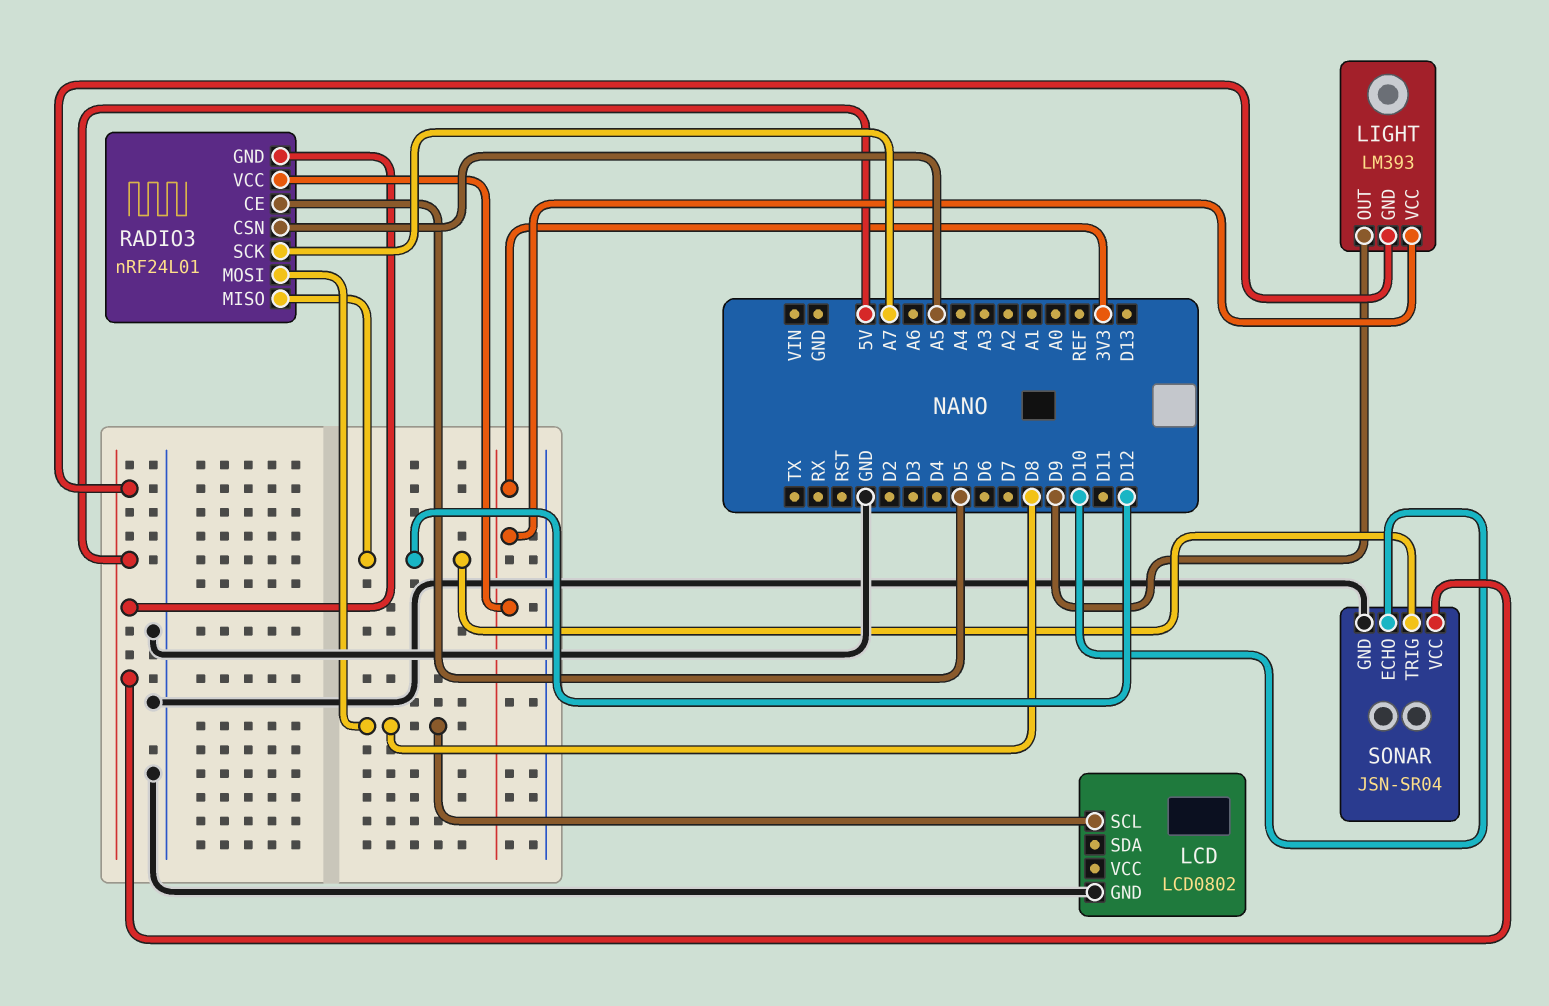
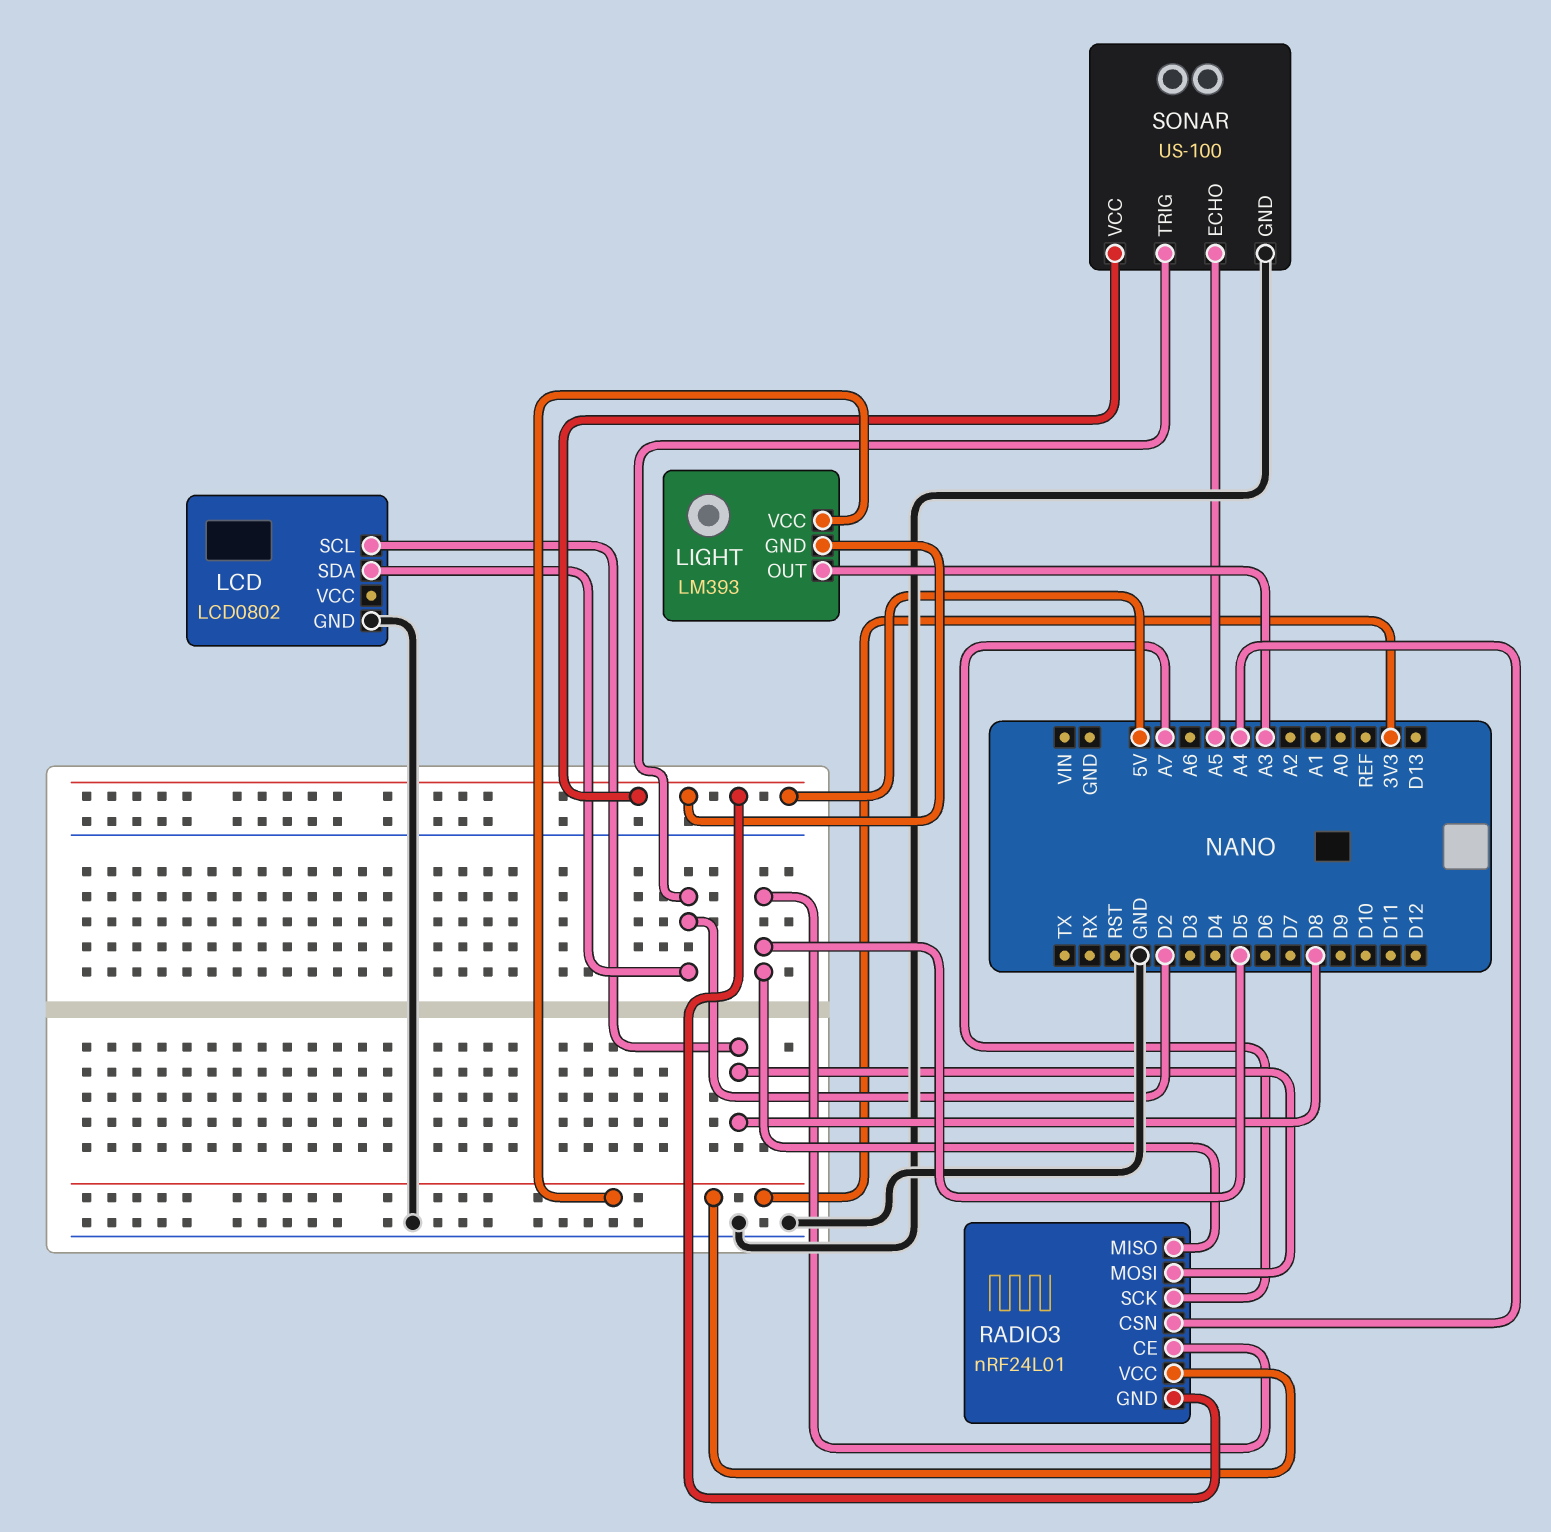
LCD pin SDA: none -> D2
LIGHT pin OUT: D9 -> A3
RADIO3 pin CSN: A5 -> A4
RADIO3 pin MISO: D12 -> D5
SONAR: JSN-SR04 -> US-100
SONAR pin ECHO: D10 -> A5
SONAR pin TRIG: D12 -> D2

